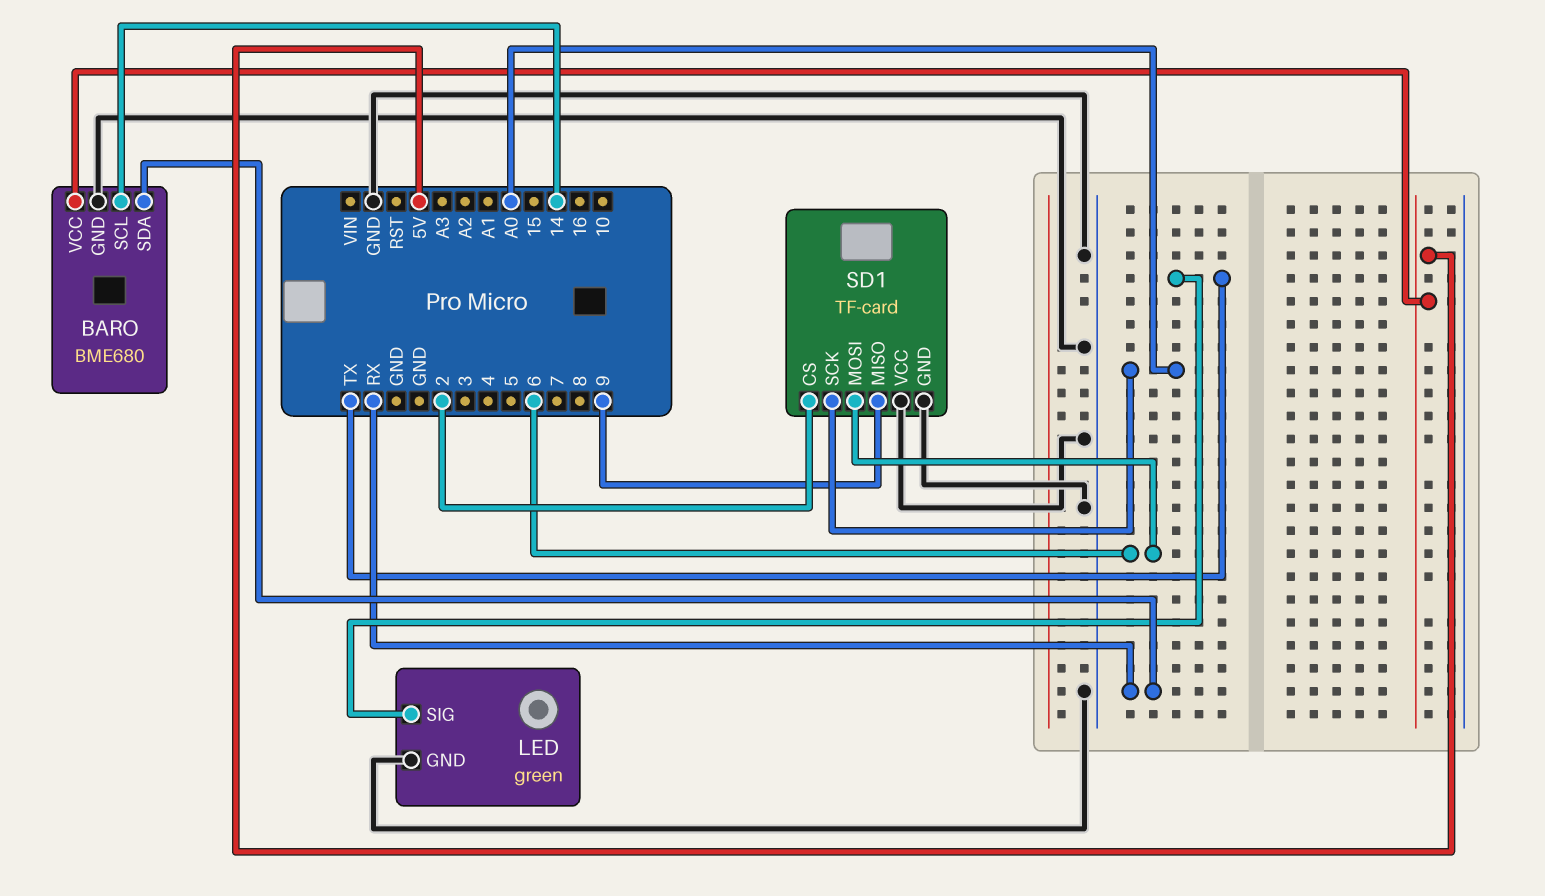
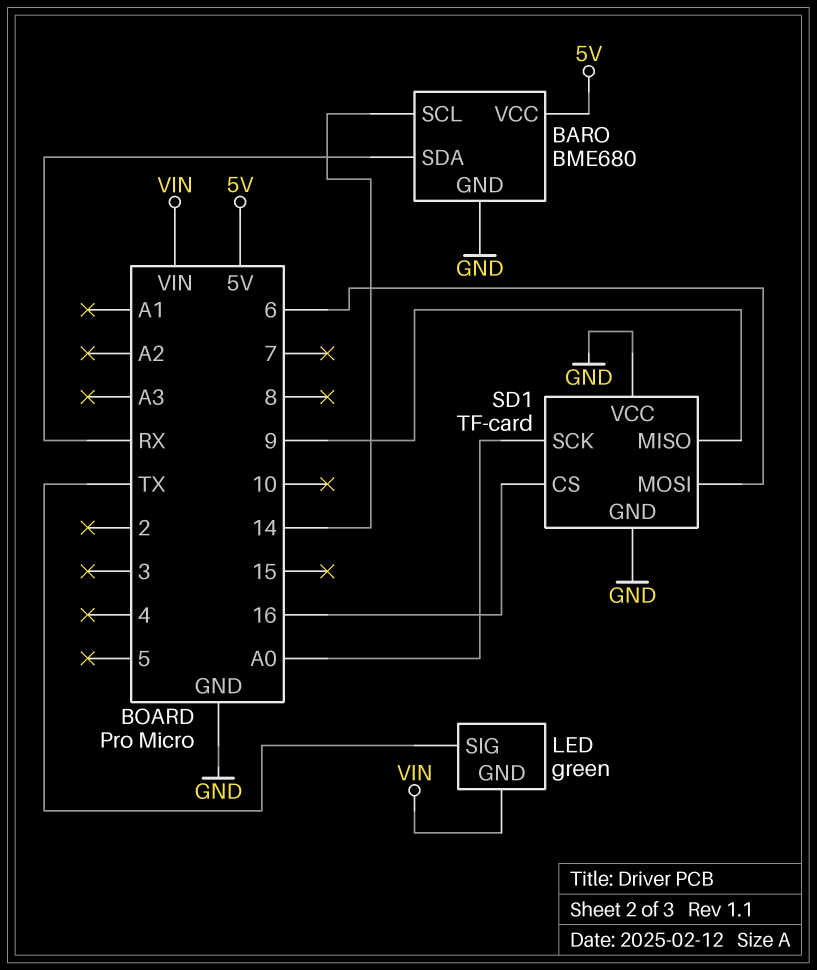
LED pin GND: GND -> VIN
SD1 pin CS: 2 -> 16

